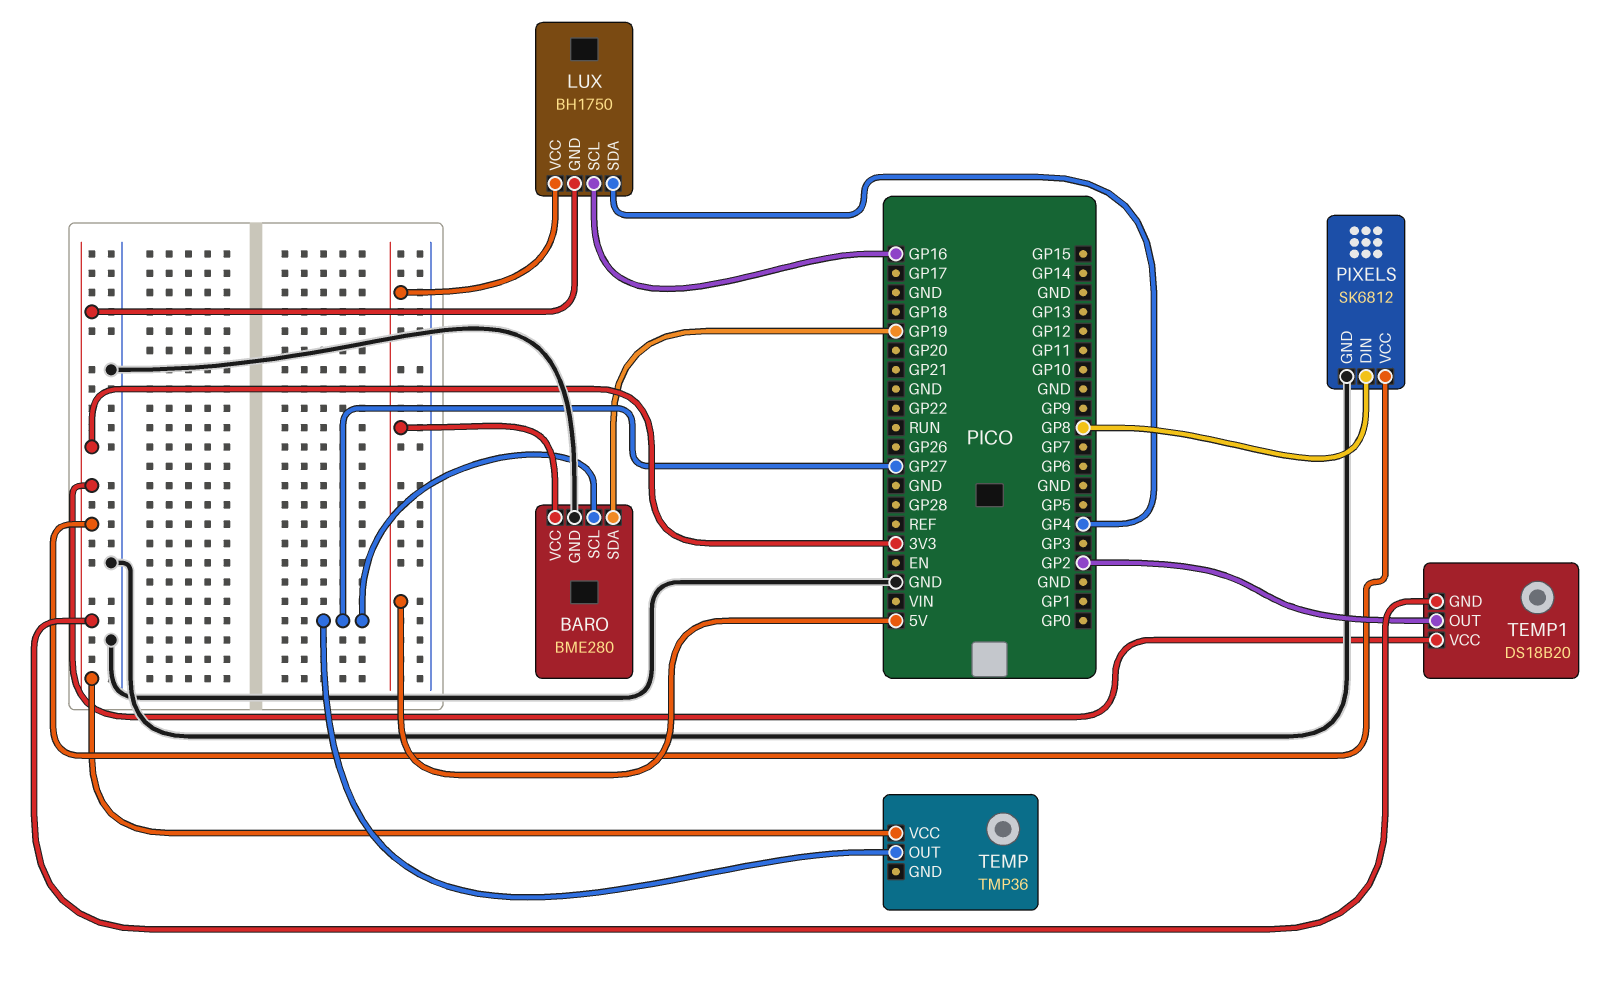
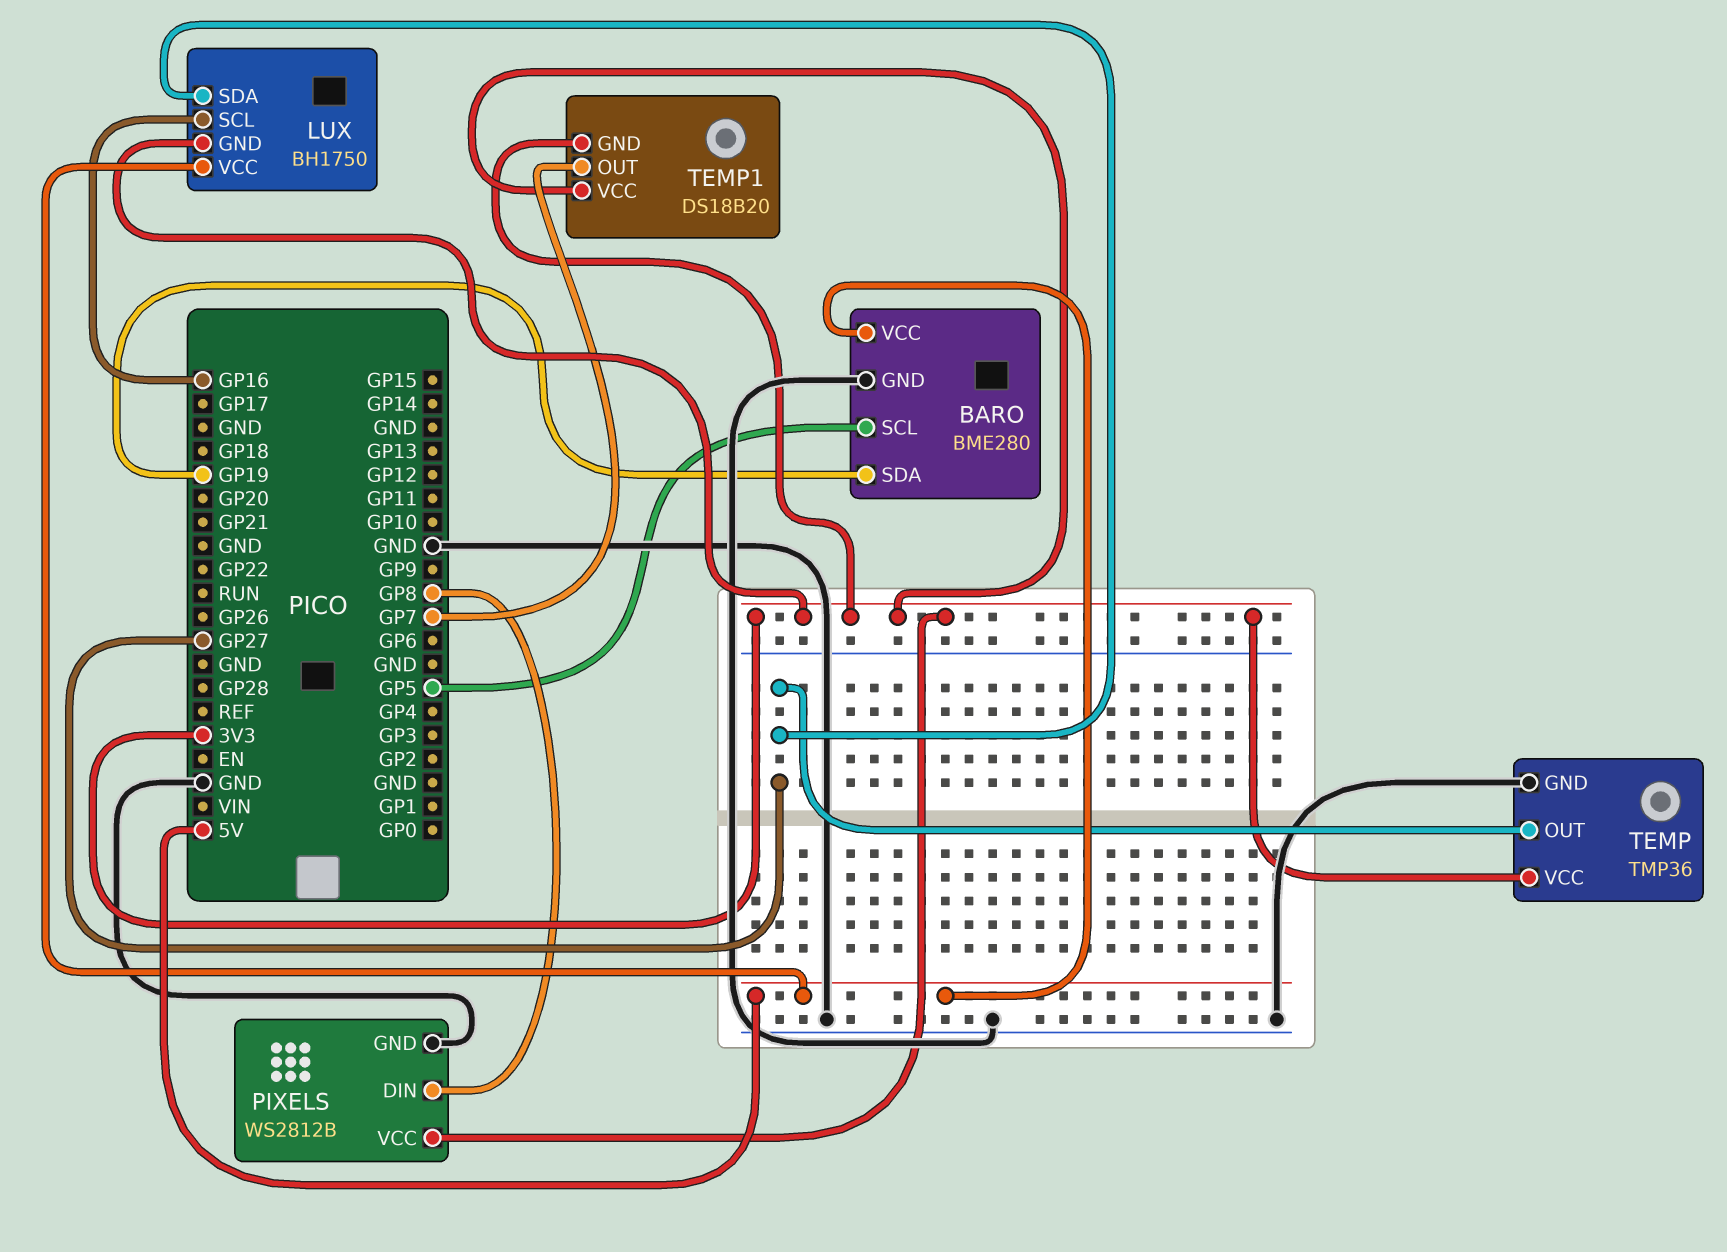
BARO pin SCL: GP27 -> GP5
LUX pin SDA: GP4 -> GP27
PIXELS: SK6812 -> WS2812B
TEMP pin GND: none -> GND
TEMP1 pin OUT: GP2 -> GP7

